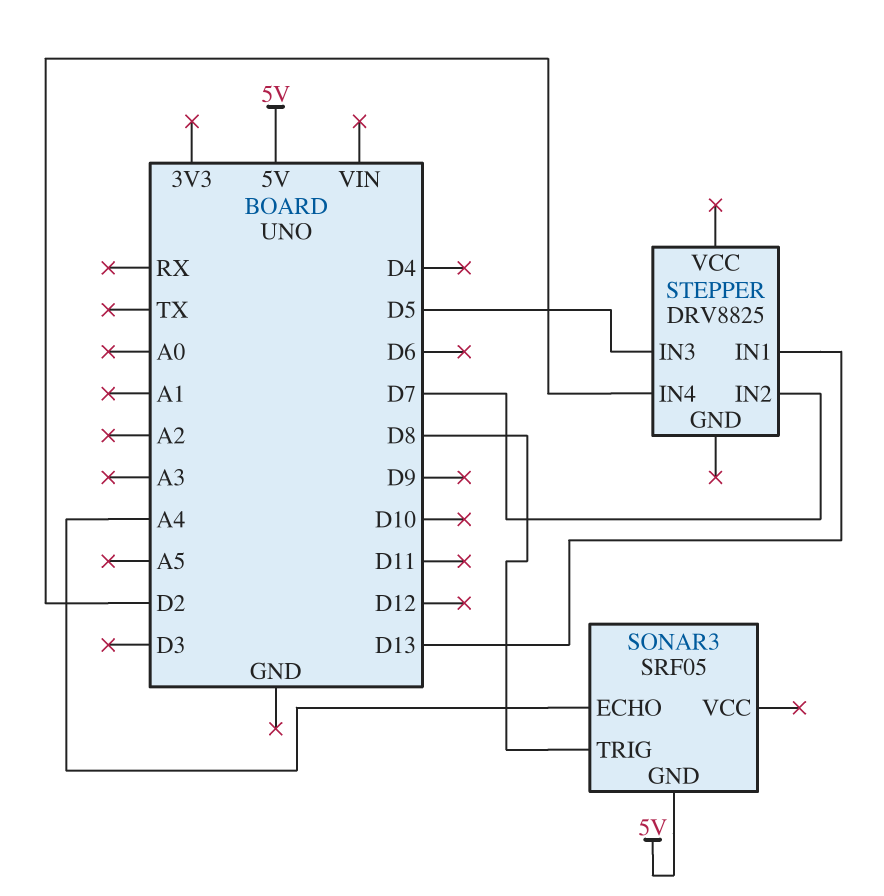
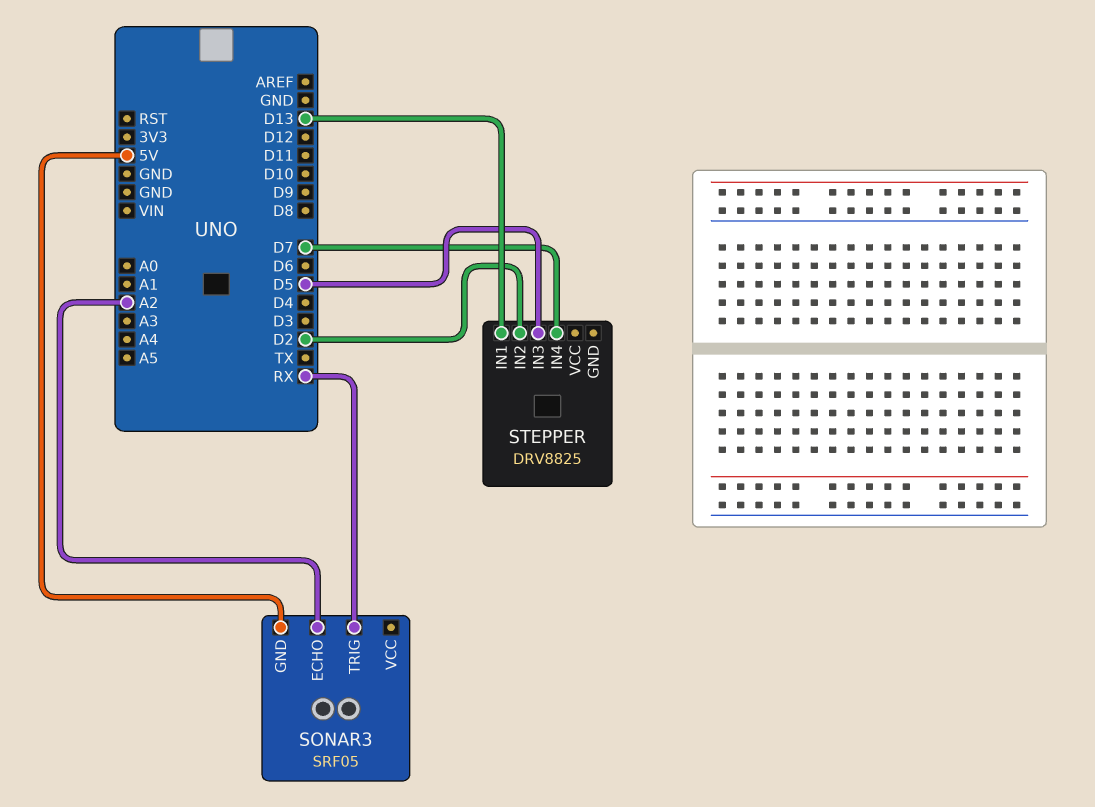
SONAR3 pin ECHO: A4 -> A2
SONAR3 pin TRIG: D8 -> RX
STEPPER pin IN2: D7 -> D2
STEPPER pin IN4: D2 -> D7

